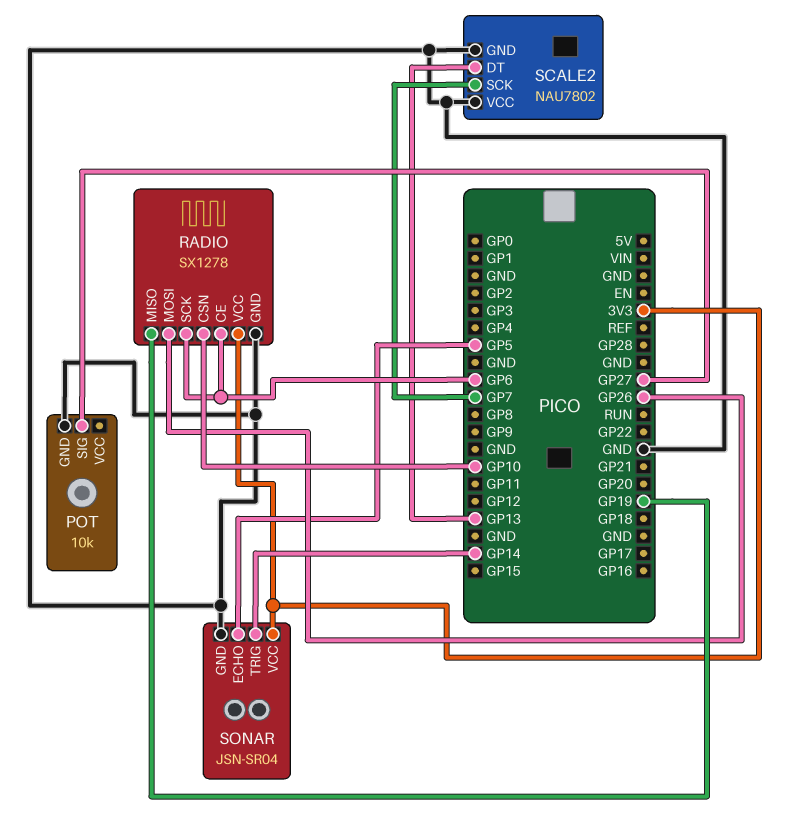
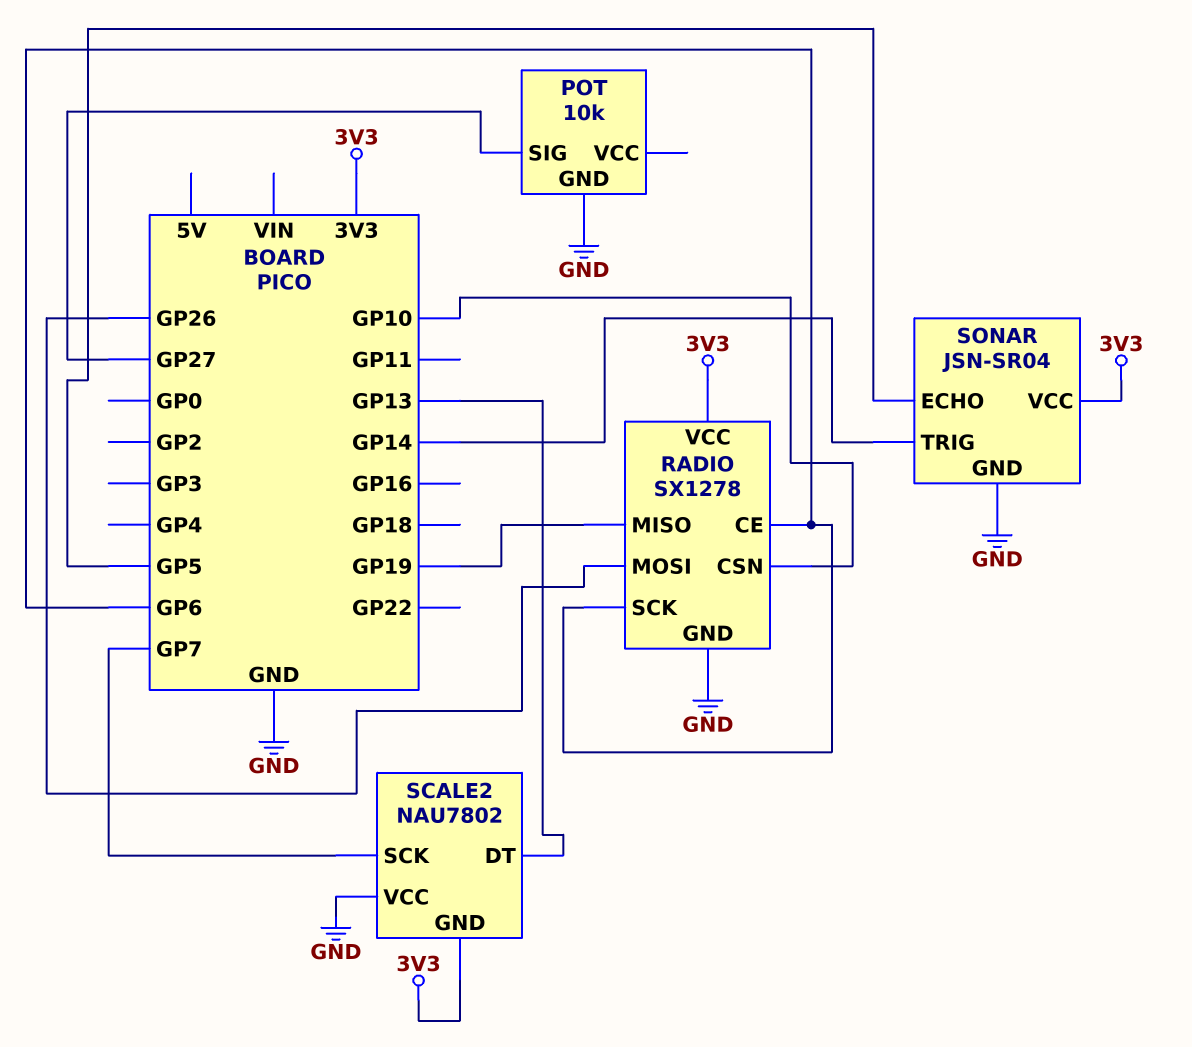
SCALE2 pin GND: GND -> 3V3

